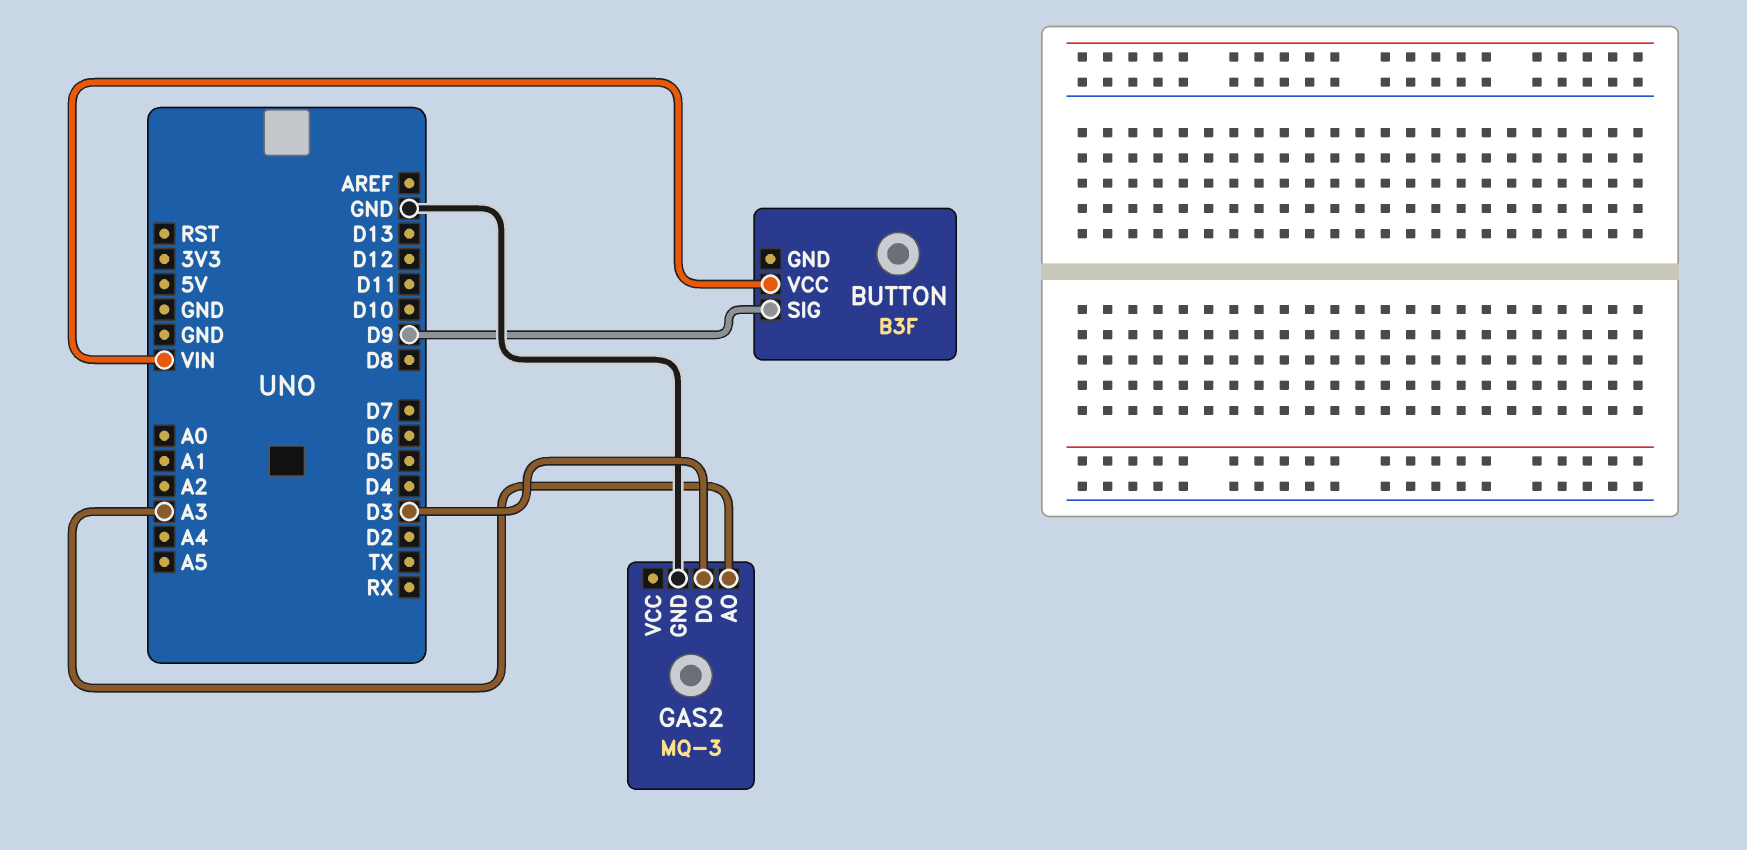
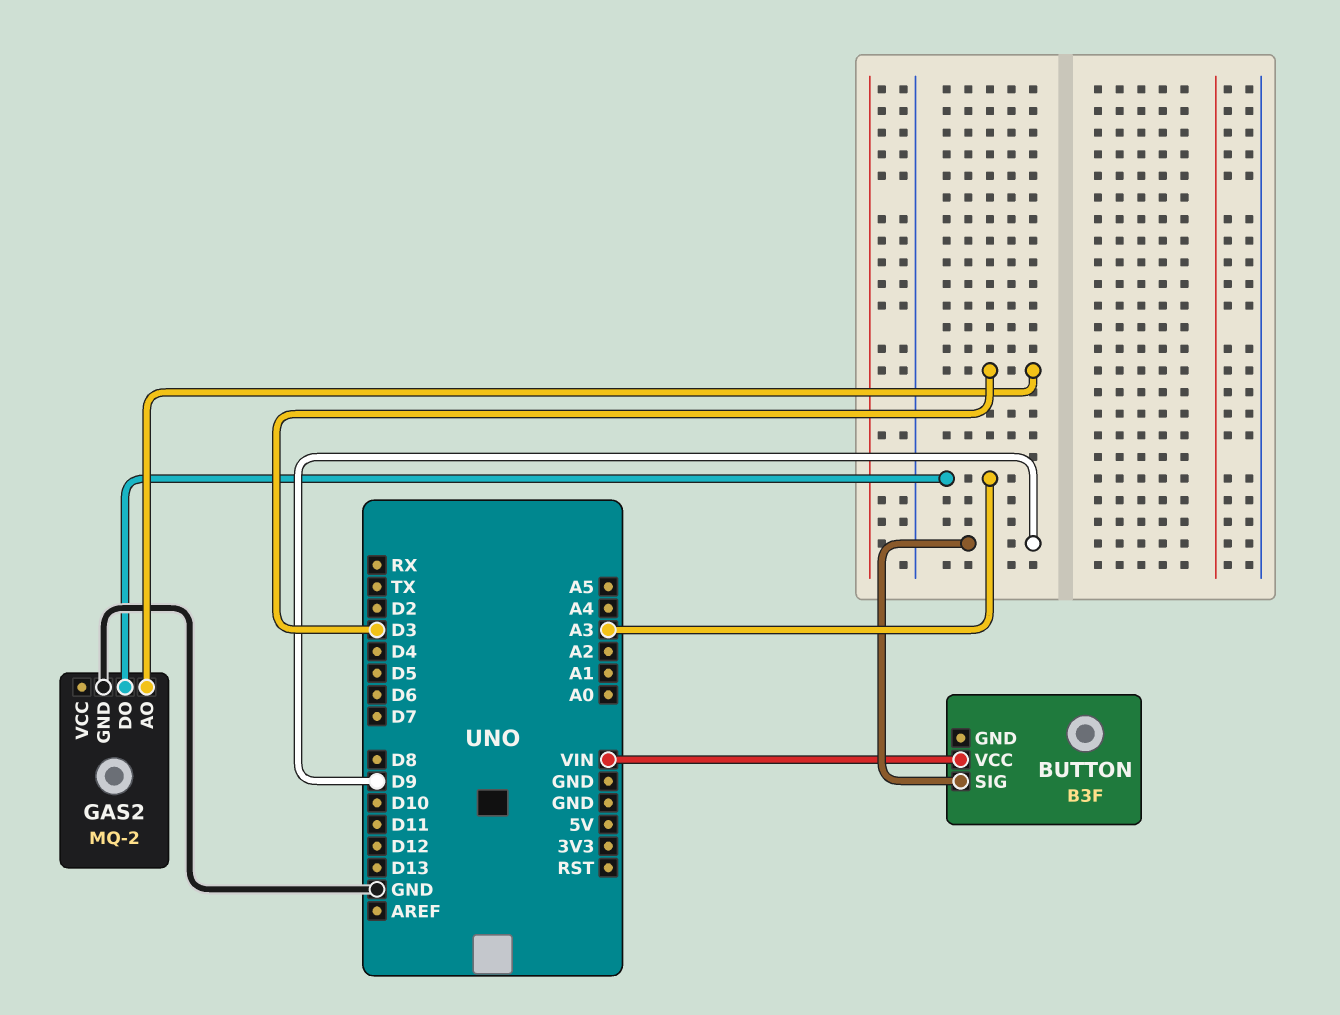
GAS2: MQ-3 -> MQ-2
GAS2 pin AO: A3 -> D3
GAS2 pin DO: D3 -> A3

